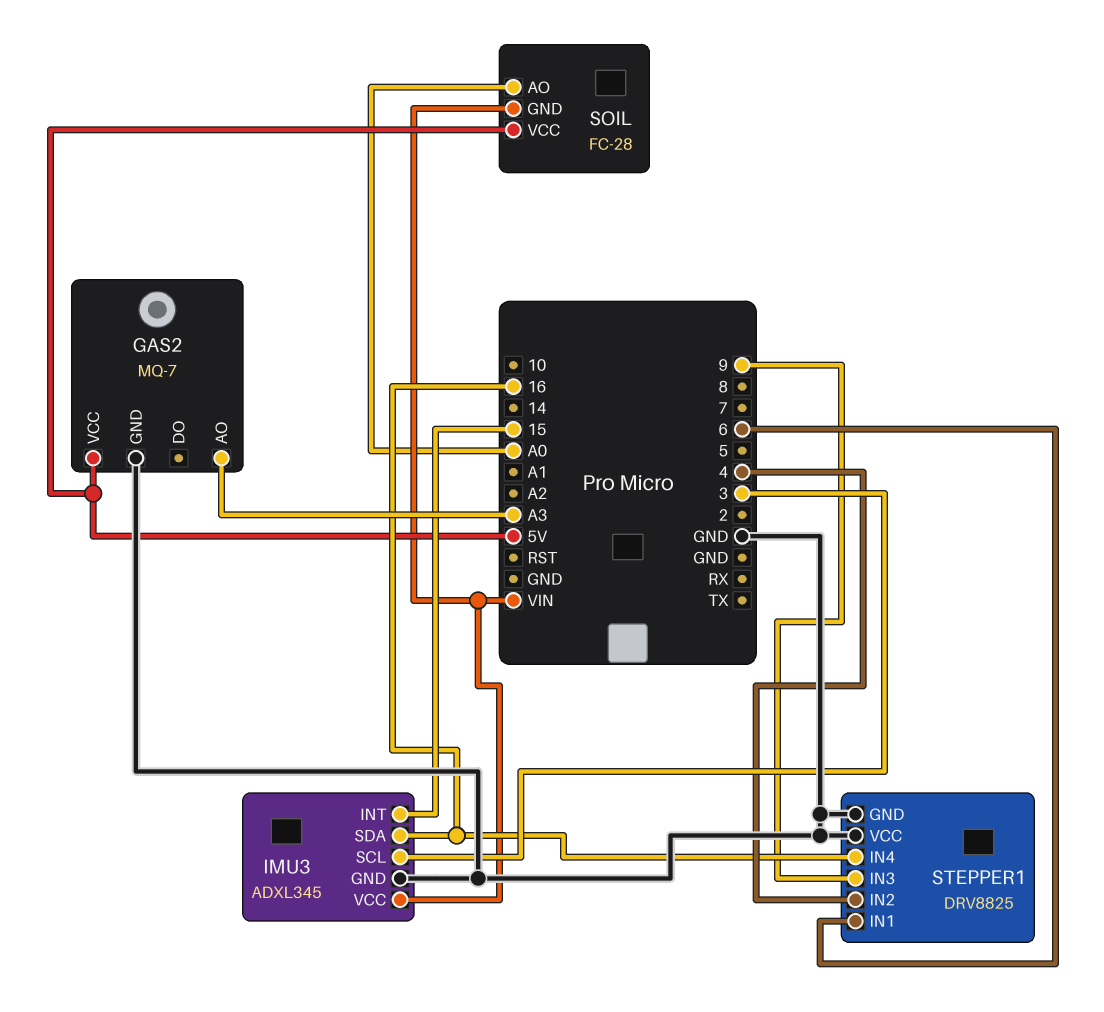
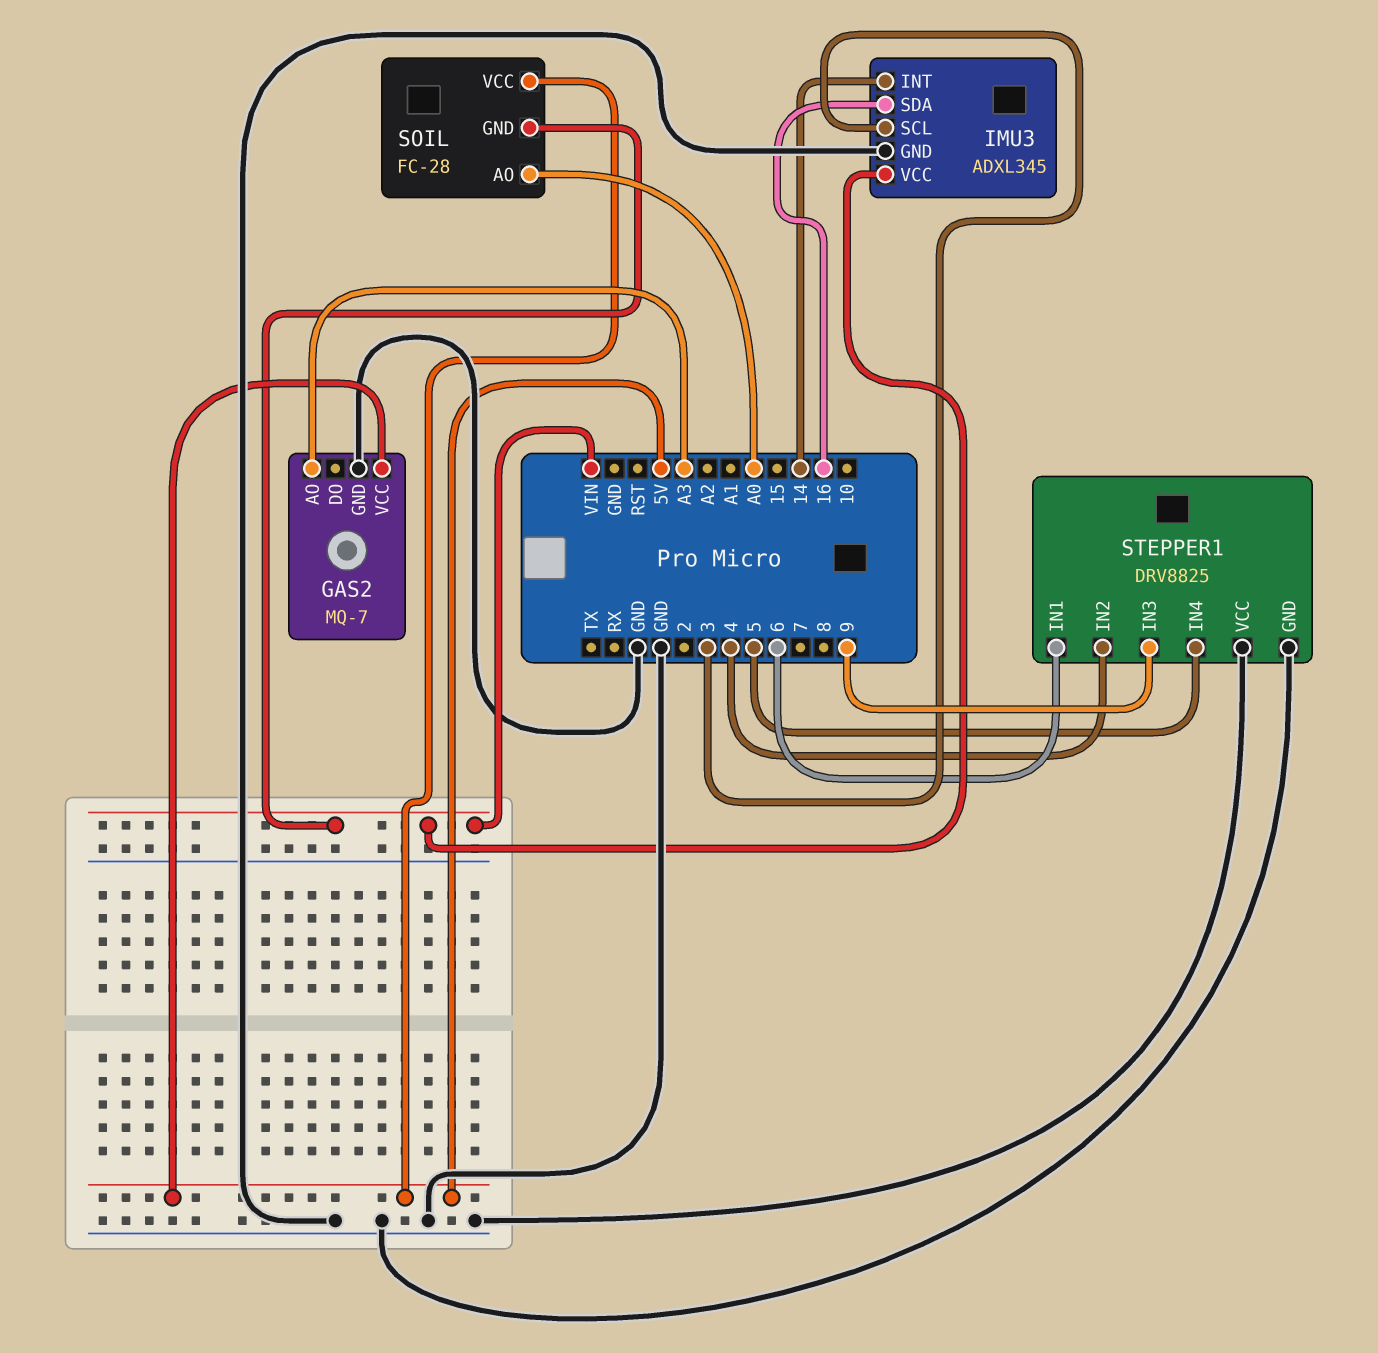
IMU3 pin INT: 15 -> 14
STEPPER1 pin IN4: 16 -> 5

